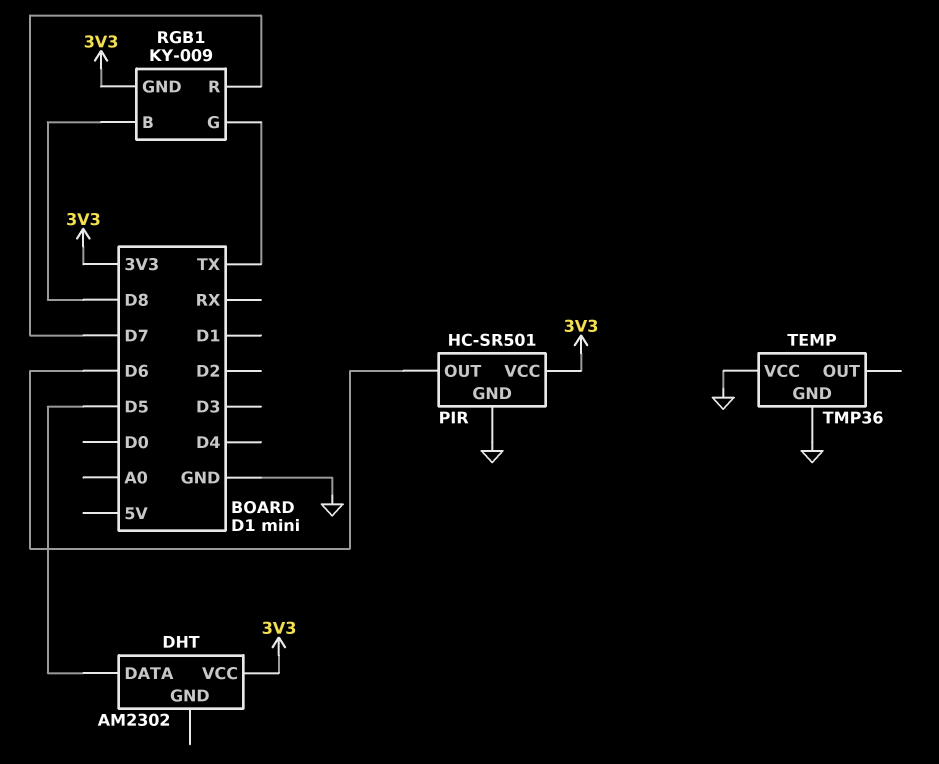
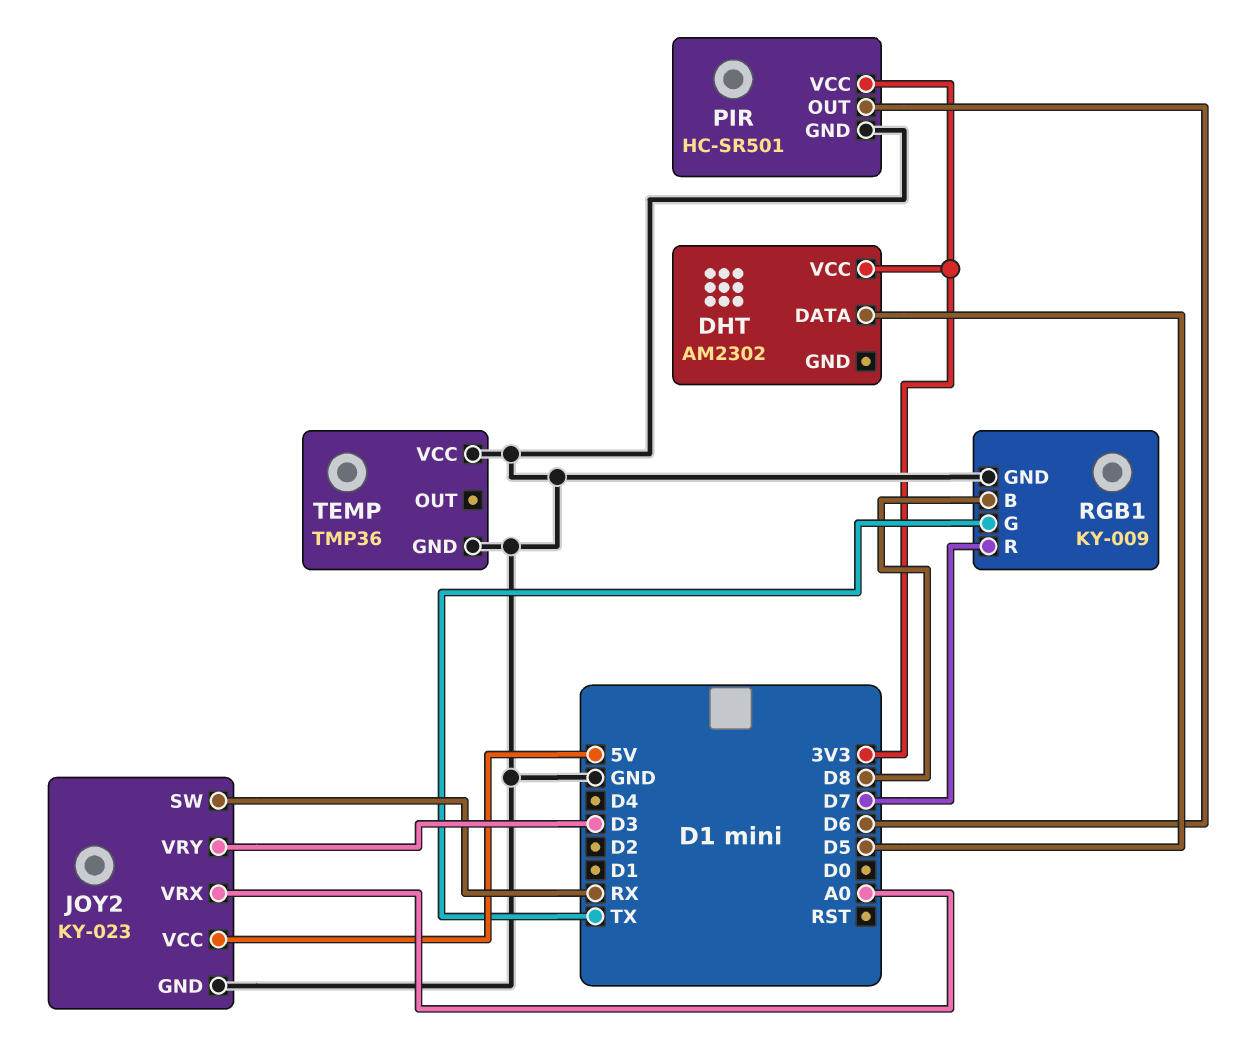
JOY2: none -> KY-023
JOY2 pin GND: none -> GND
JOY2 pin SW: none -> RX
JOY2 pin VCC: none -> 5V
JOY2 pin VRX: none -> A0
JOY2 pin VRY: none -> D3
RGB1 pin GND: 3V3 -> GND

